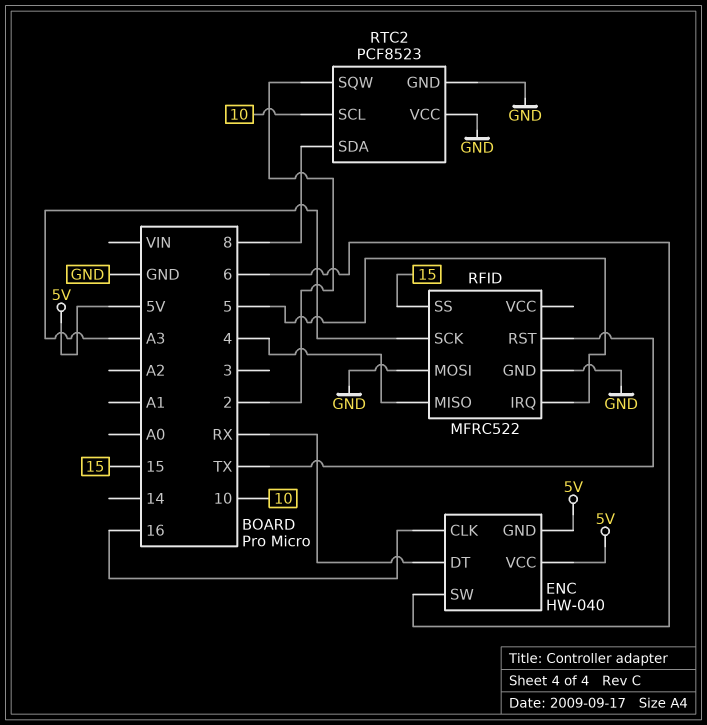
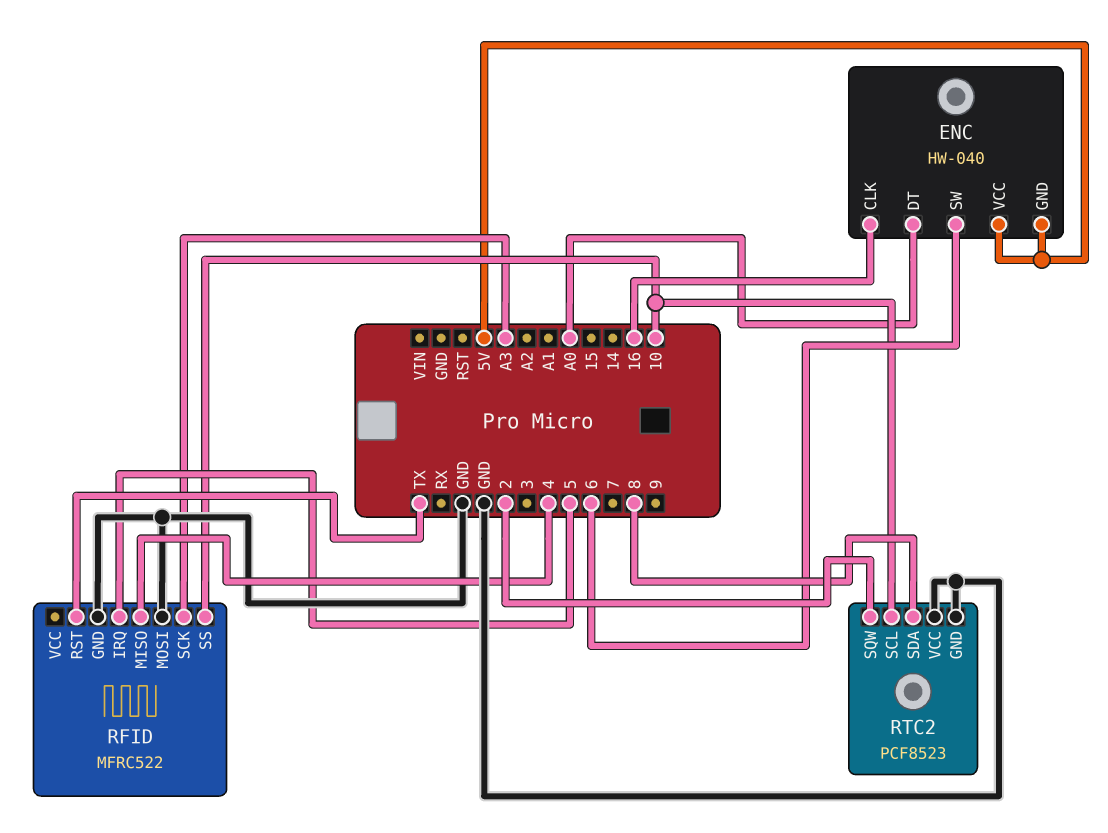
ENC pin DT: RX -> A0
RFID pin SS: 15 -> 10

